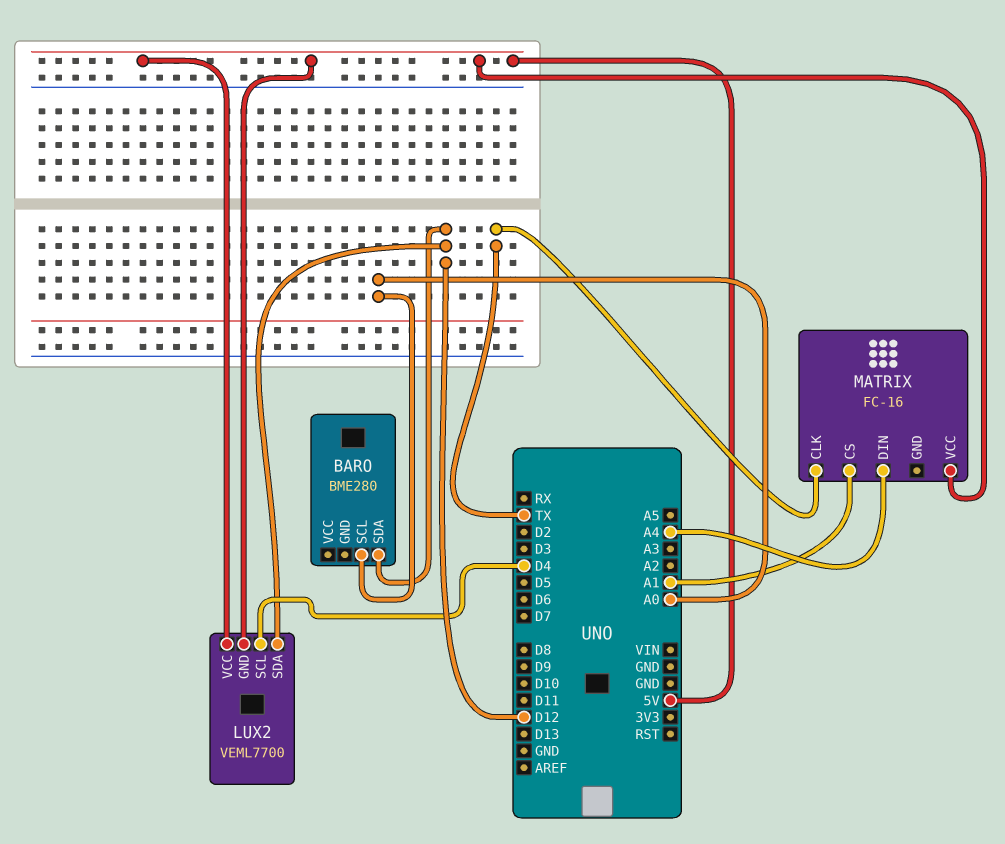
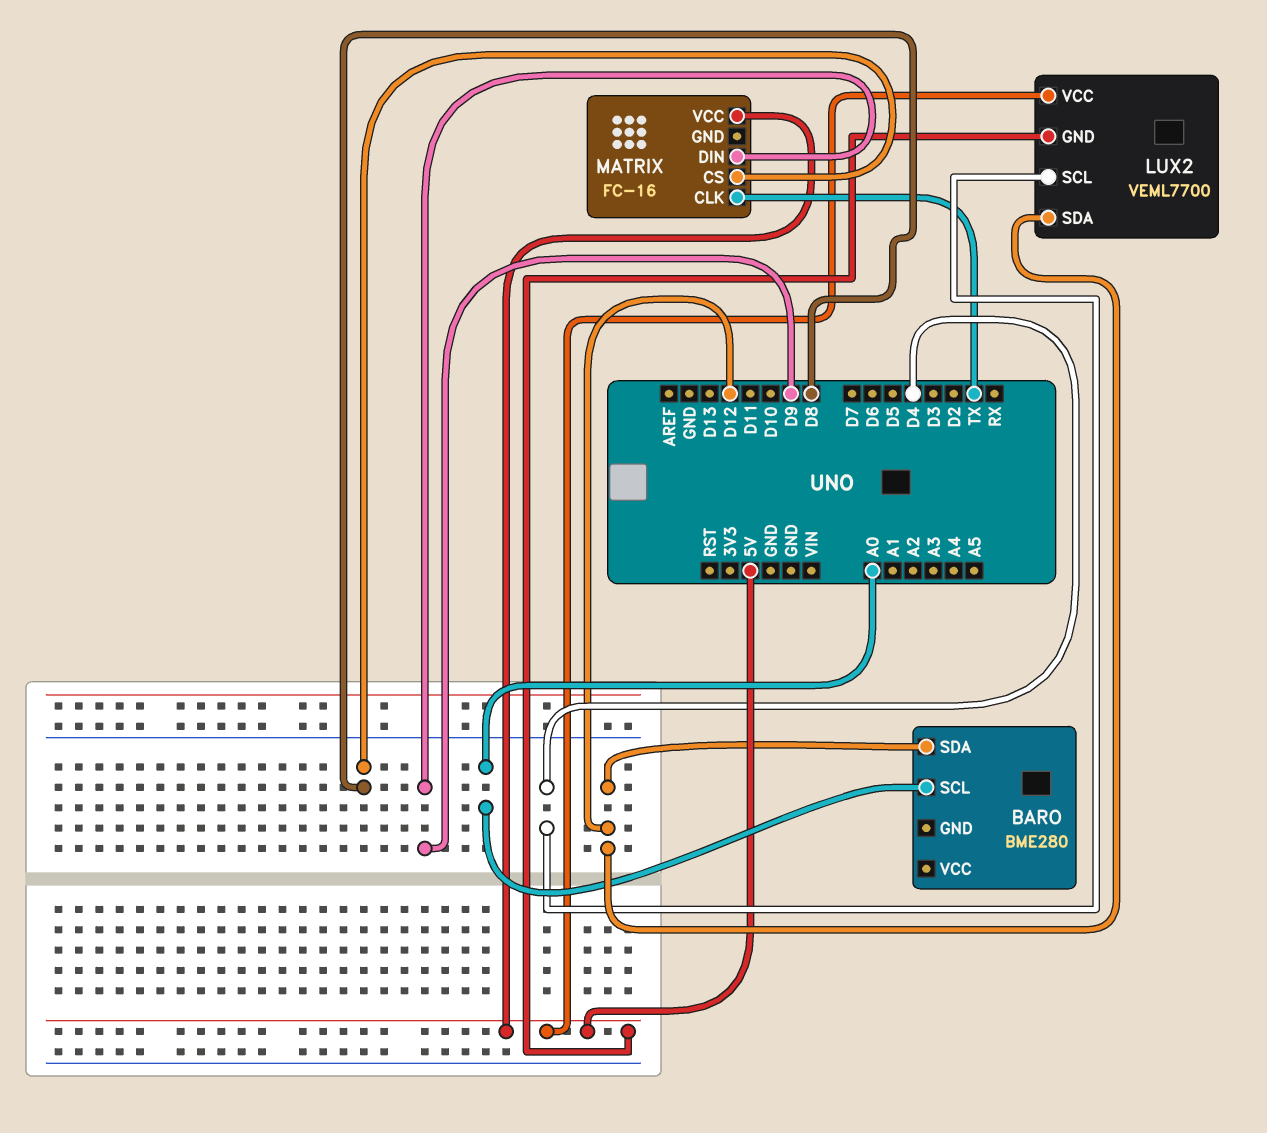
MATRIX pin CS: A1 -> D8
MATRIX pin DIN: A4 -> D9

